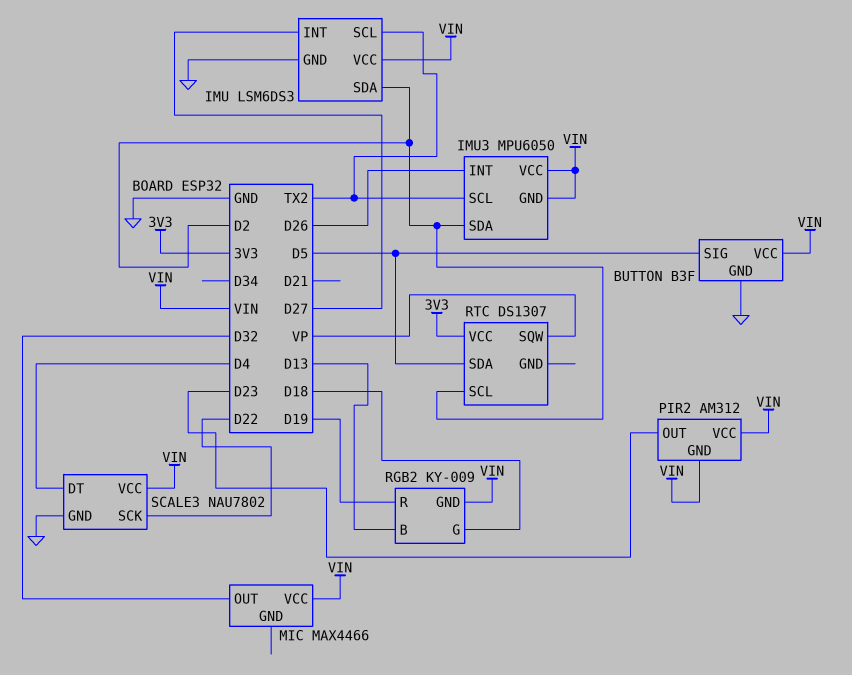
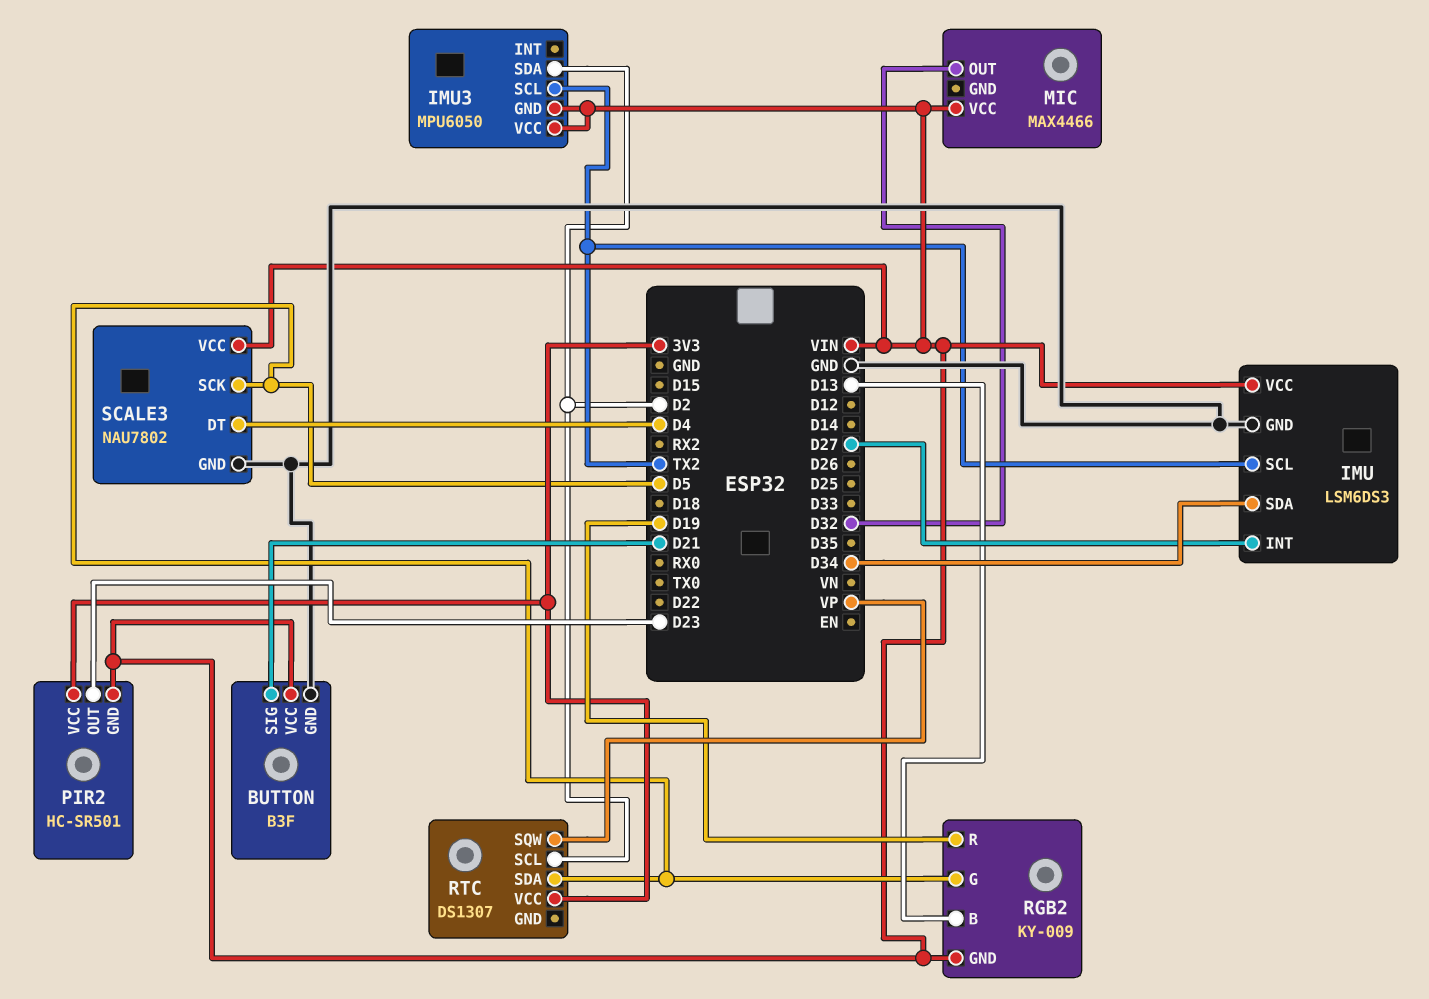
BUTTON pin SIG: D5 -> D21
IMU pin SDA: D2 -> D34
IMU3 pin INT: D26 -> none
PIR2: AM312 -> HC-SR501
PIR2 pin VCC: VIN -> 3V3
RGB2 pin G: D18 -> D5
SCALE3 pin SCK: D22 -> D5

